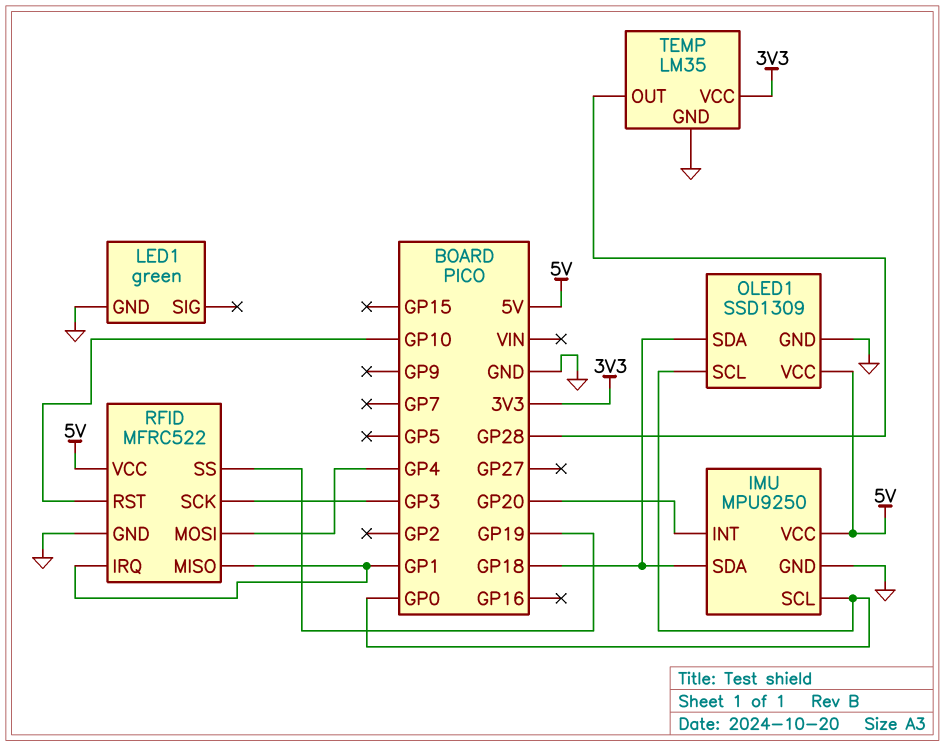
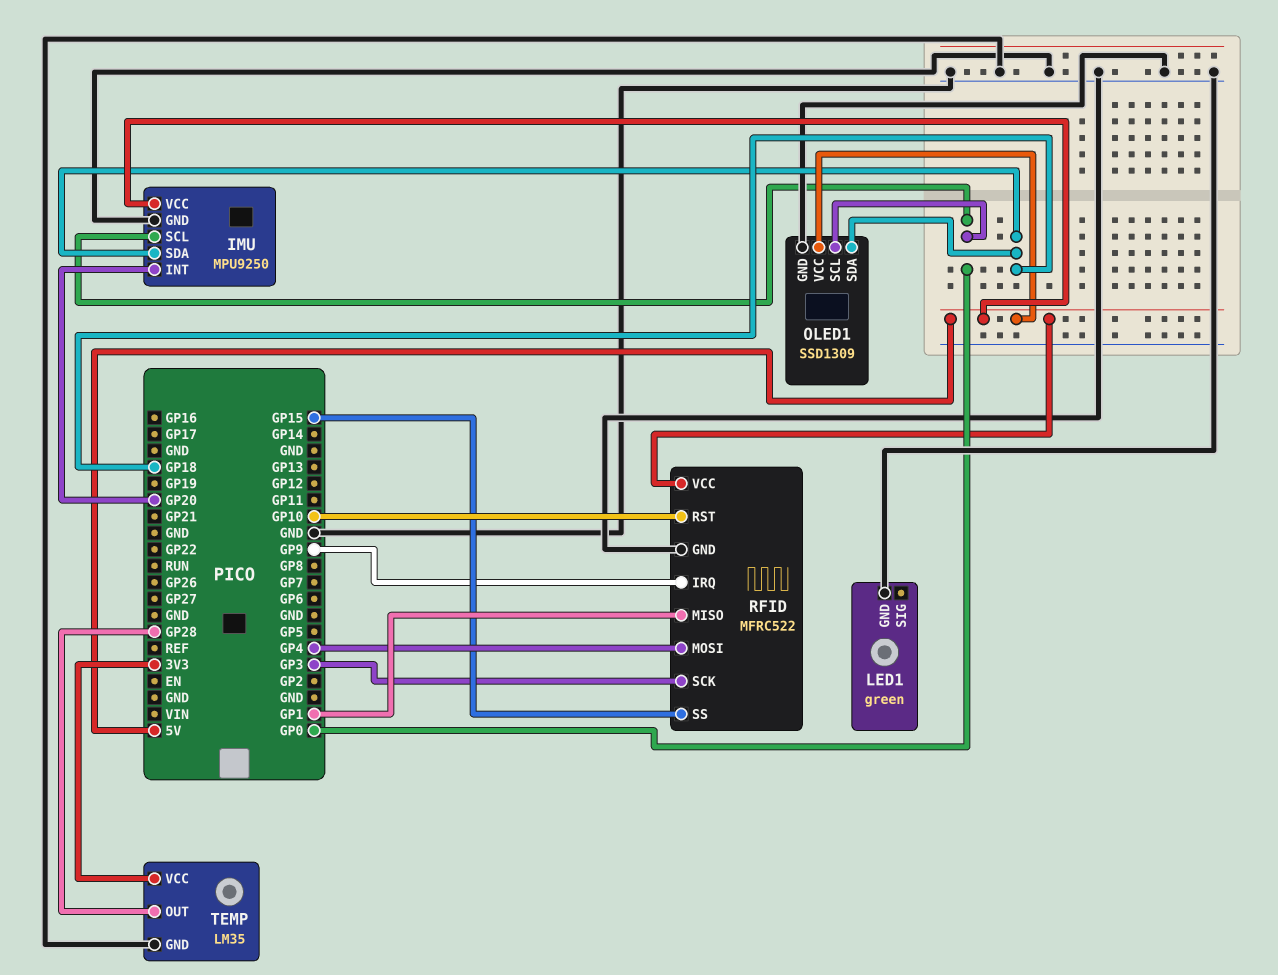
RFID pin IRQ: GP1 -> GP9
RFID pin SS: GP19 -> GP15

